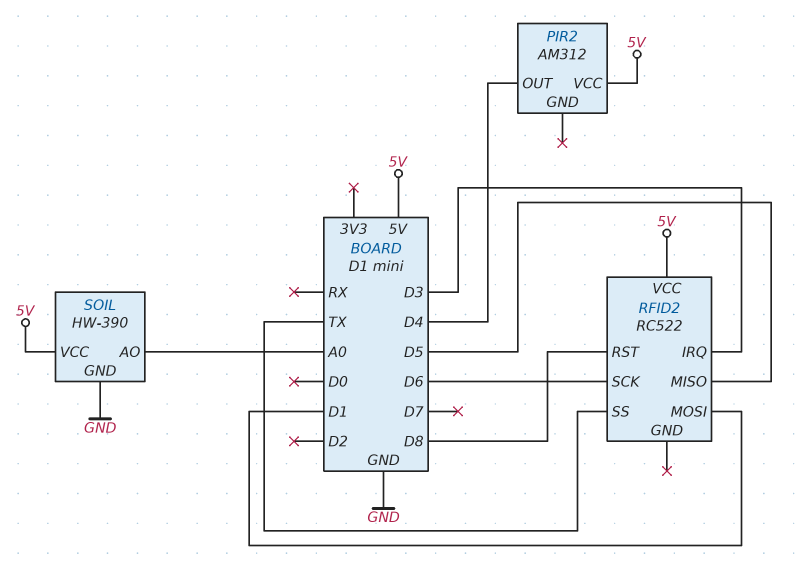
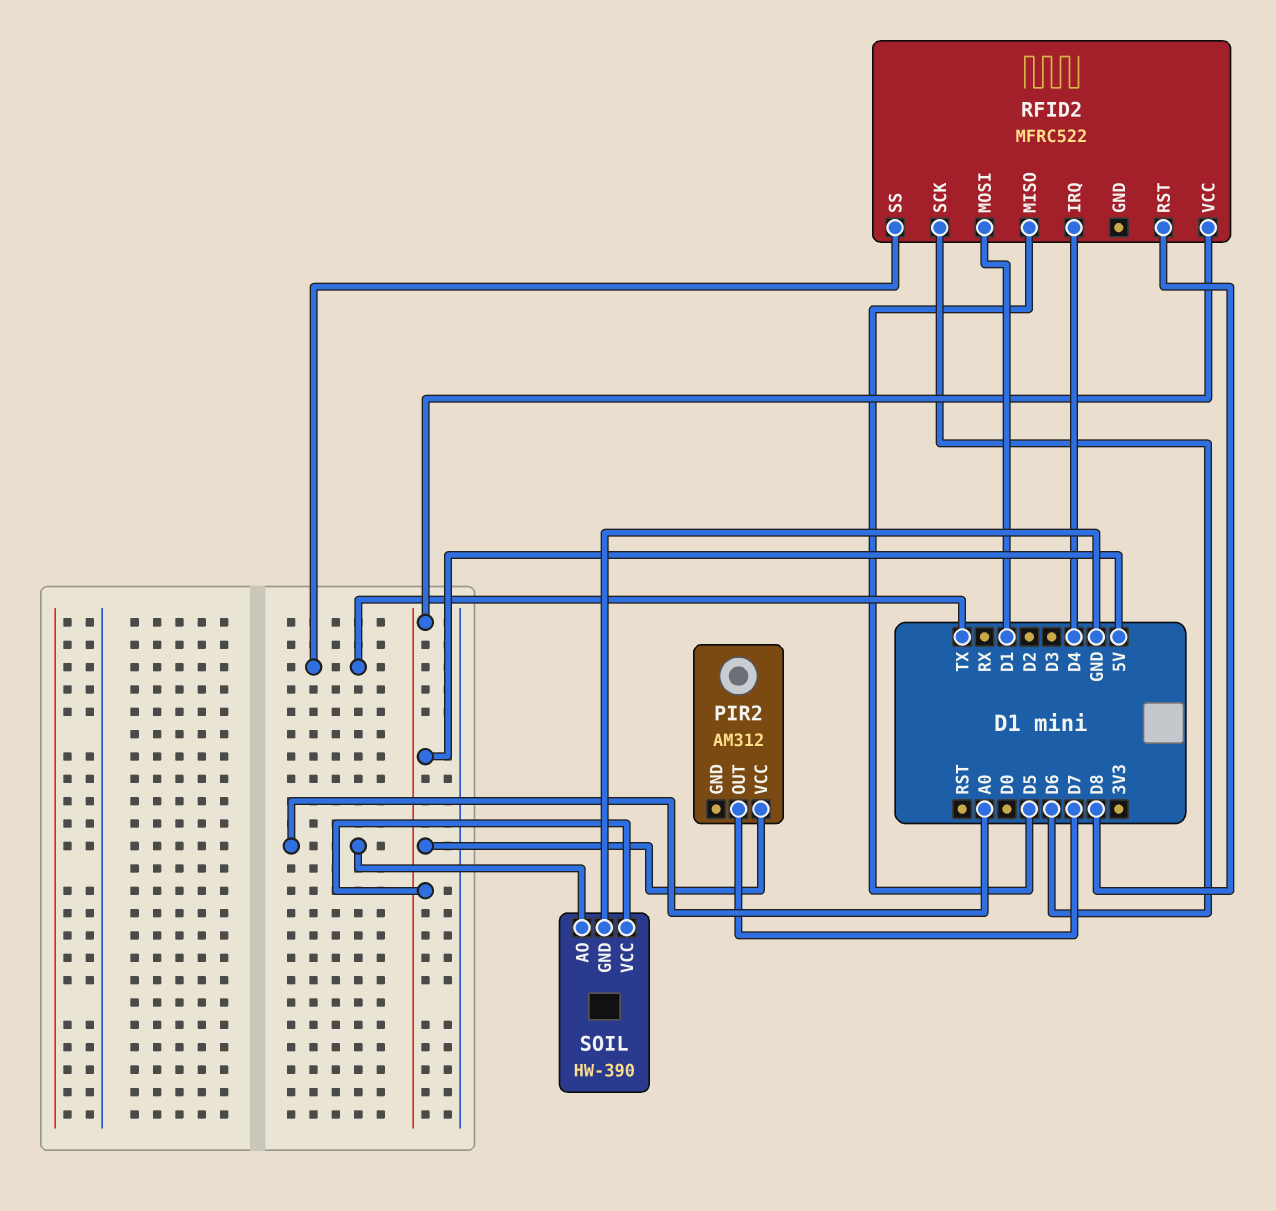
PIR2 pin OUT: D4 -> D7
RFID2: RC522 -> MFRC522
RFID2 pin IRQ: D3 -> D4

